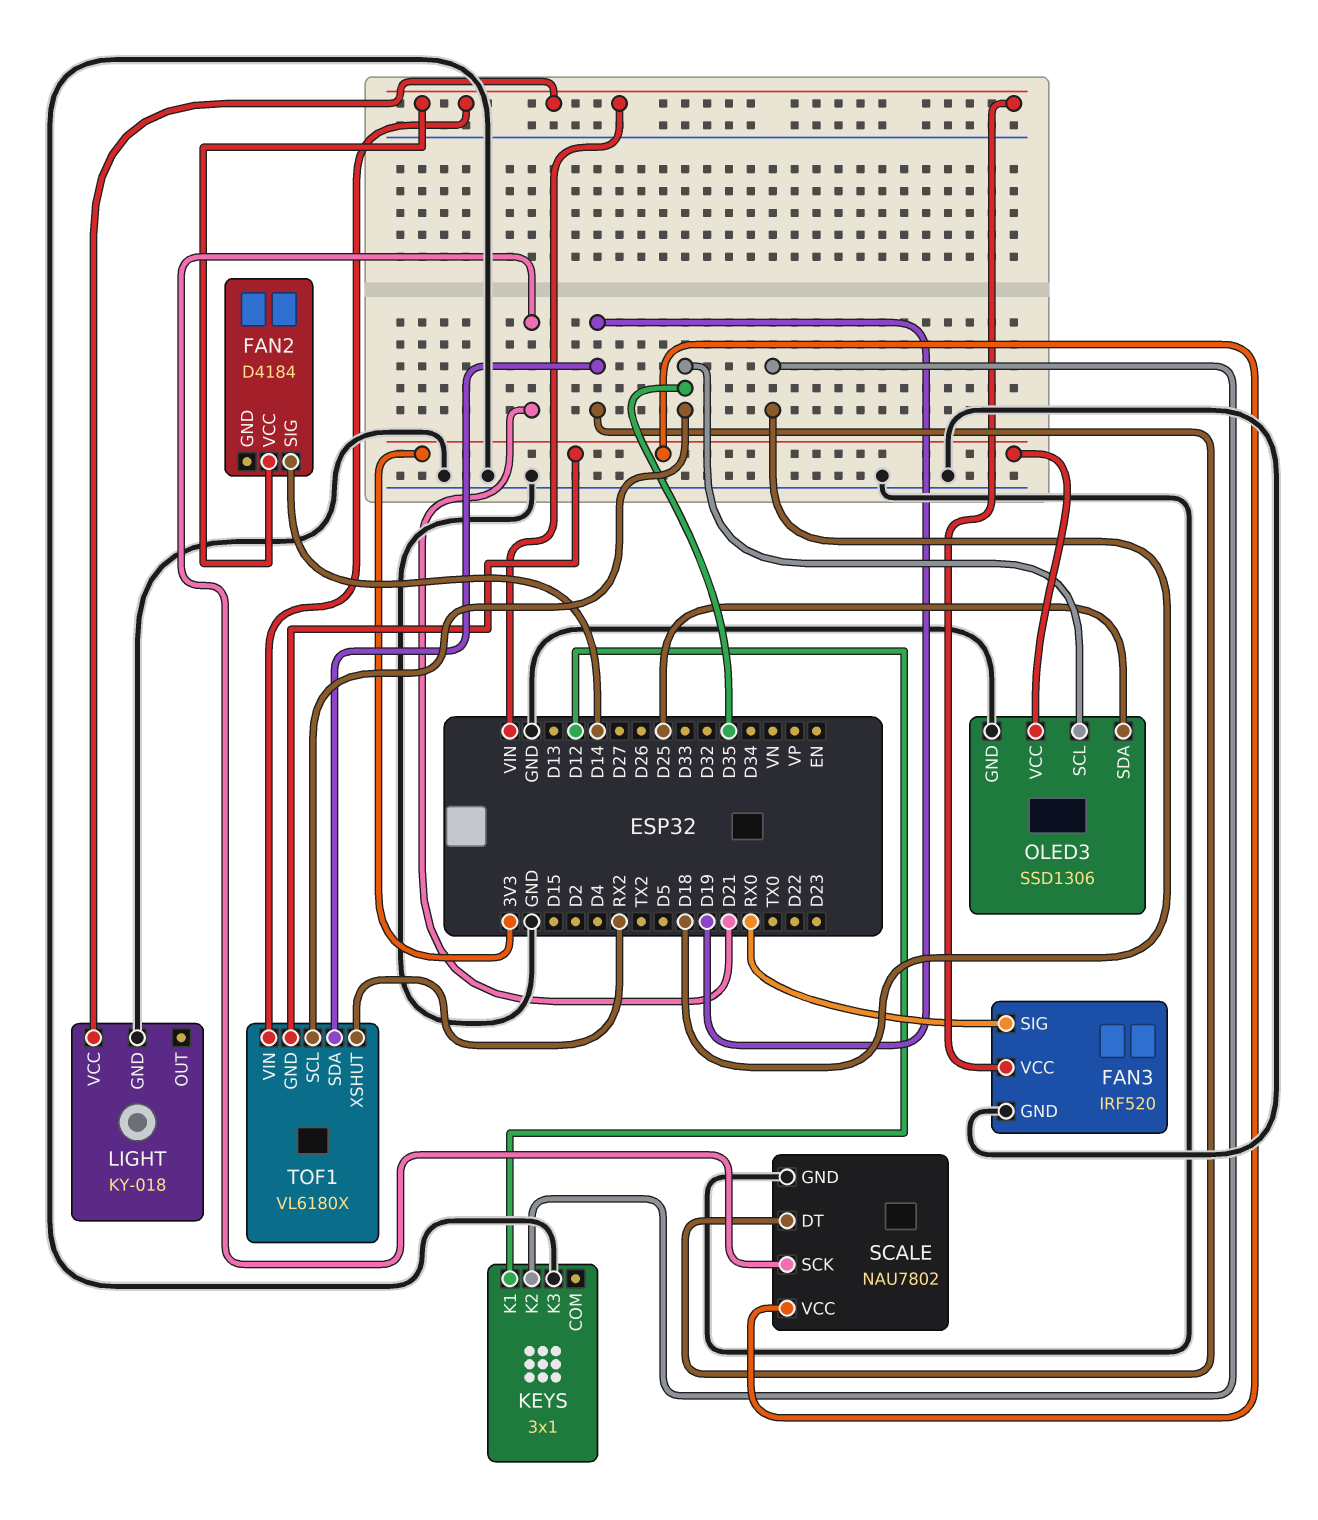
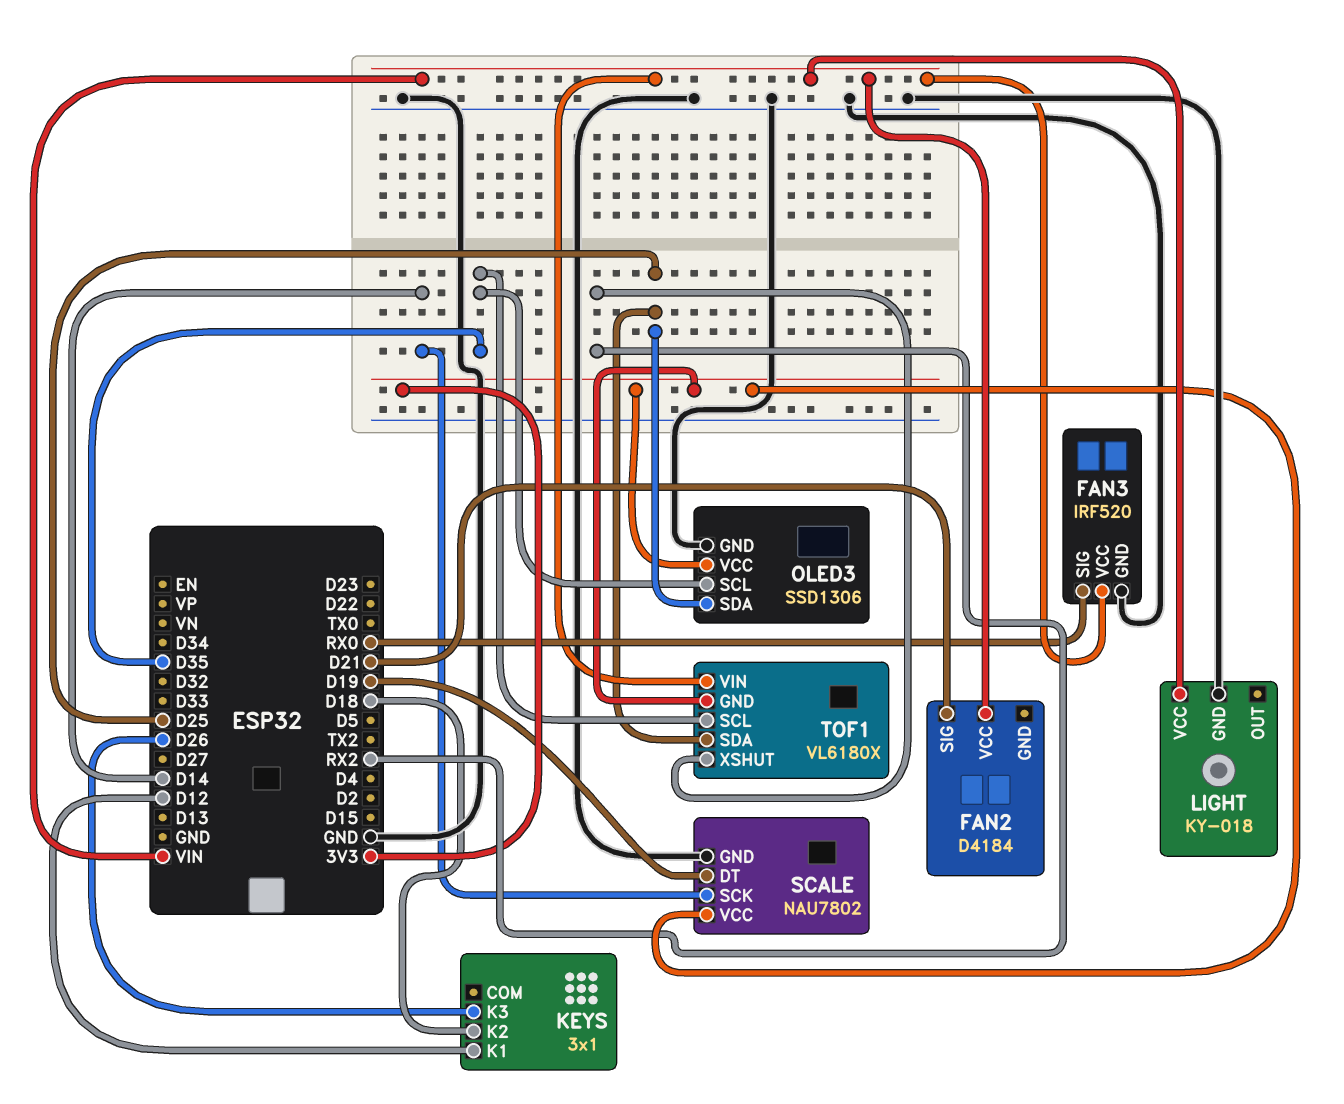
FAN2 pin SIG: D14 -> D21
KEYS pin K3: GND -> D26
SCALE pin SCK: D21 -> D14
TOF1 pin SDA: D19 -> D25

